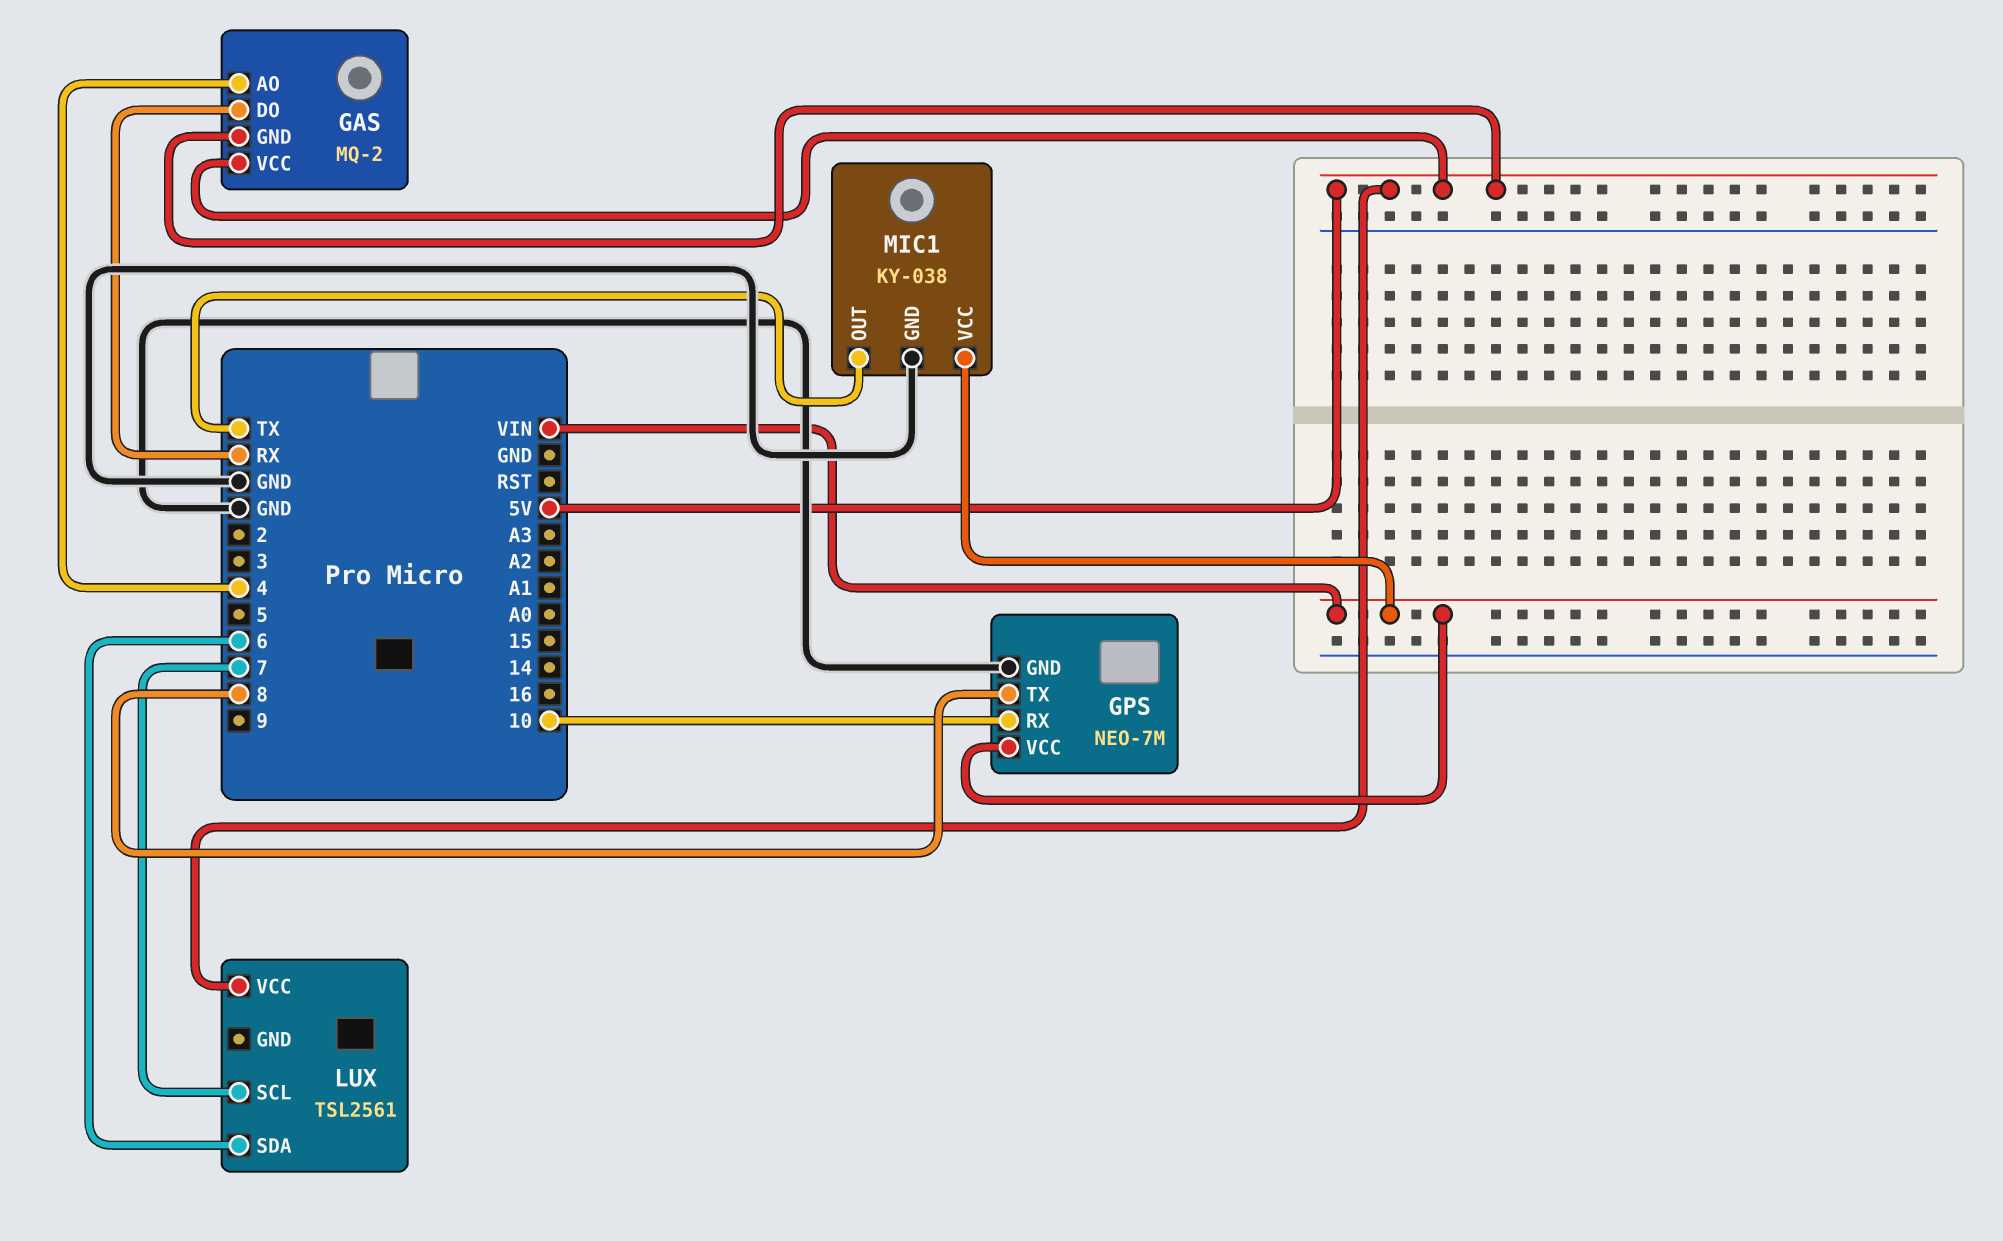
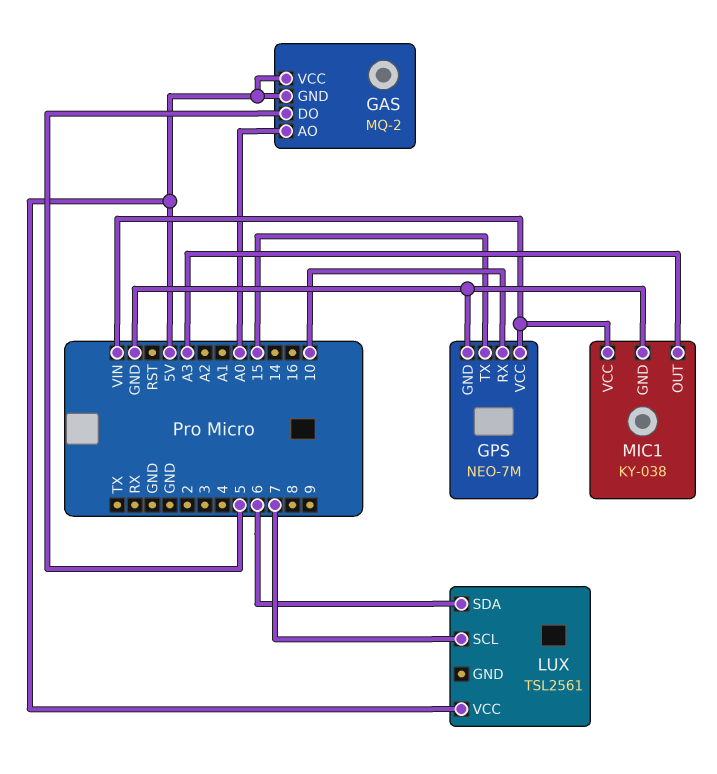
GAS pin AO: 4 -> A0
GAS pin DO: RX -> 5
GPS pin TX: 8 -> 15
MIC1 pin OUT: TX -> A3

